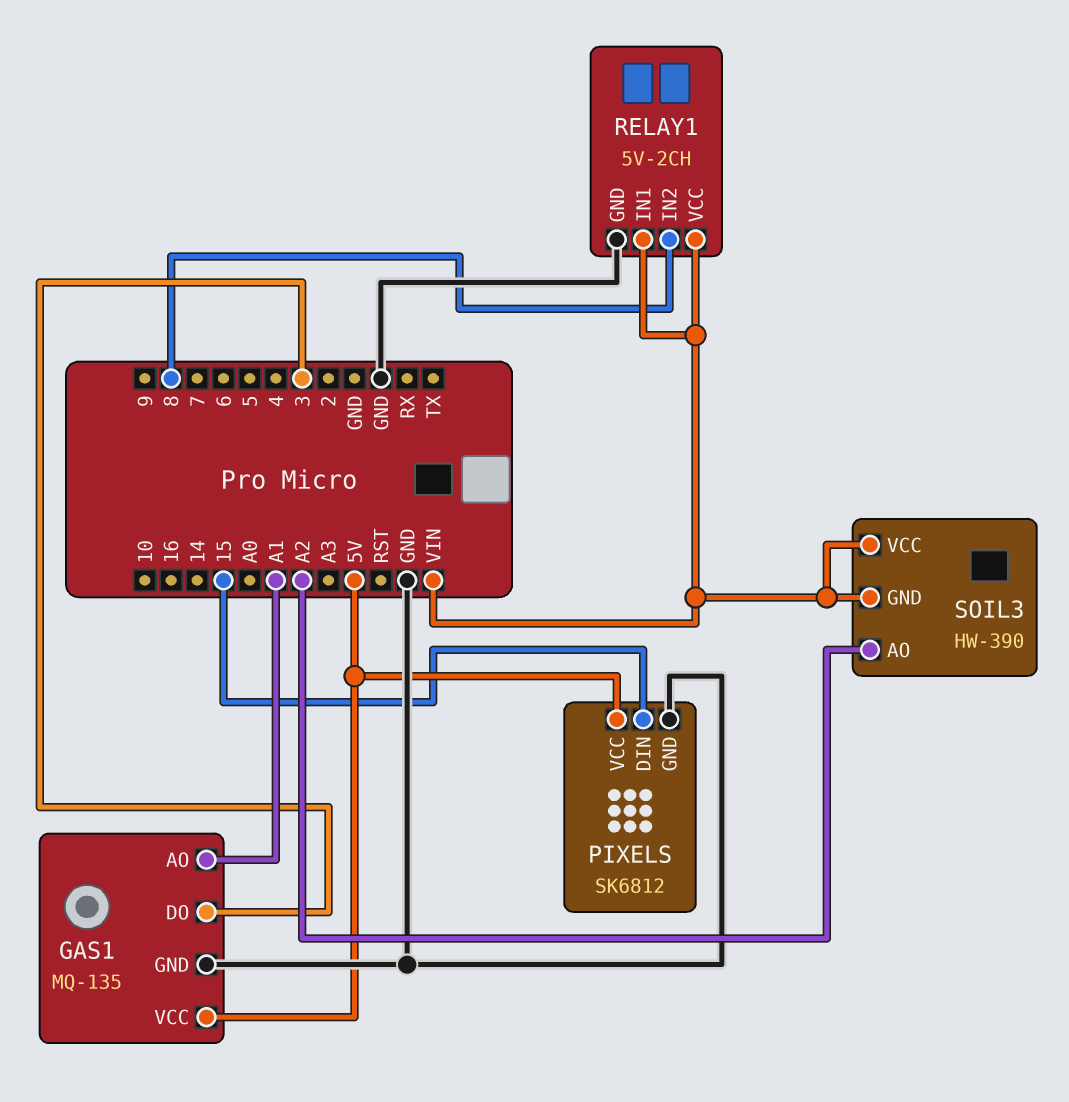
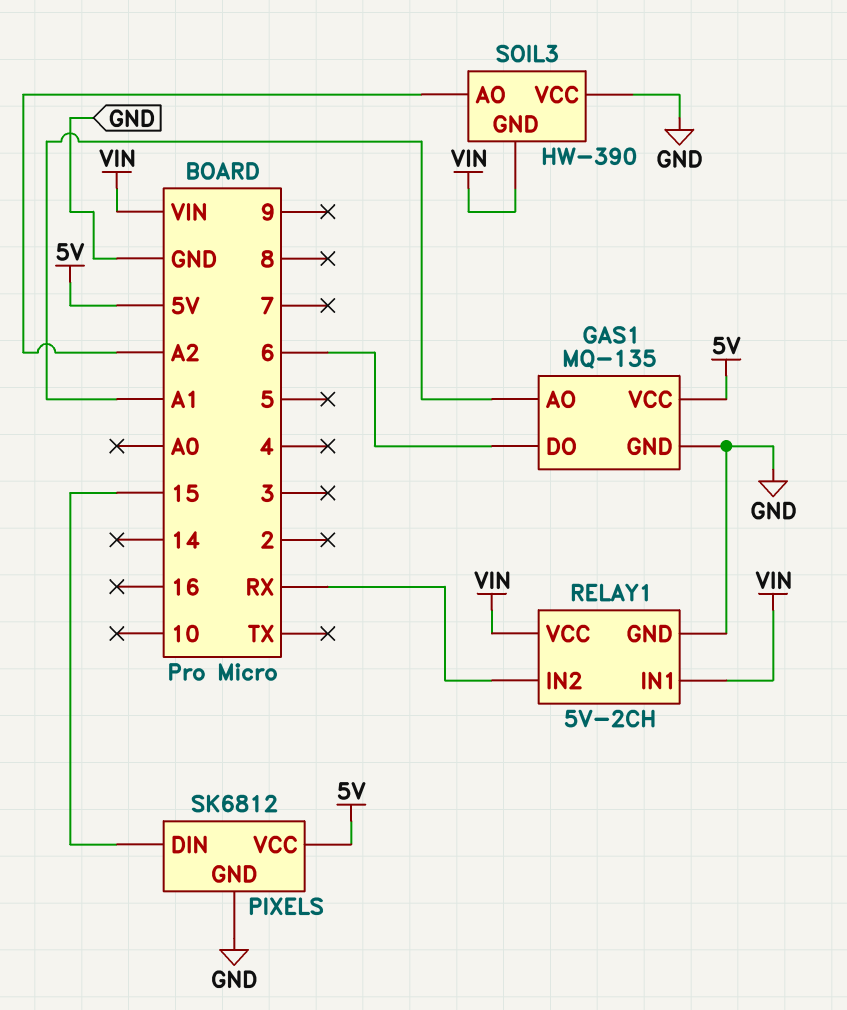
GAS1 pin DO: 3 -> 6
RELAY1 pin IN2: 8 -> RX
SOIL3 pin VCC: VIN -> GND

